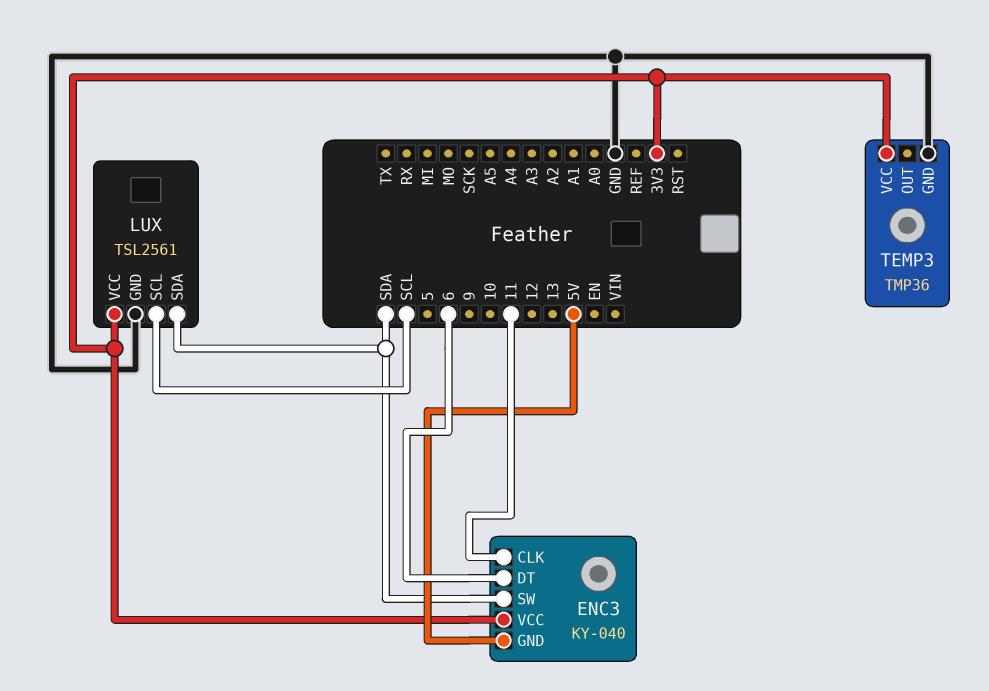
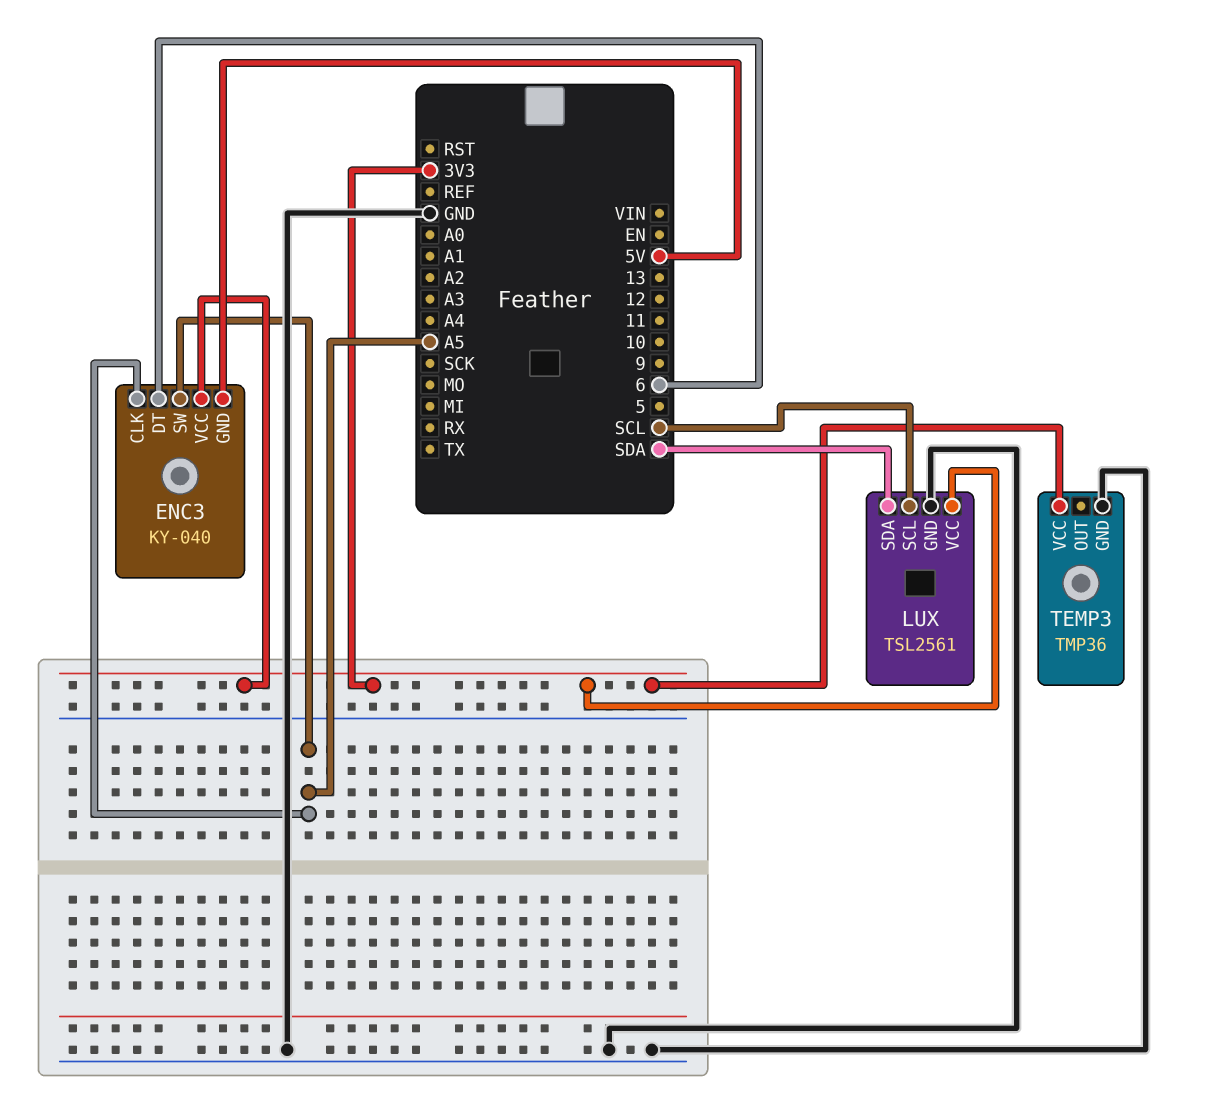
ENC3 pin CLK: 11 -> A5
ENC3 pin SW: SDA -> A5

